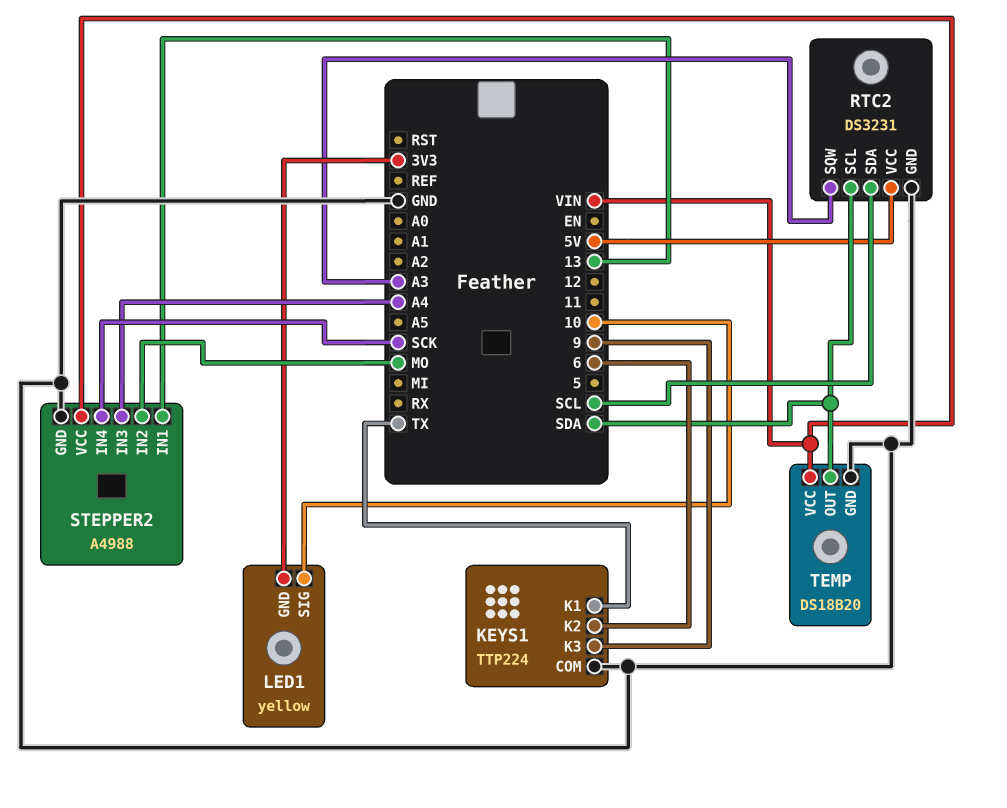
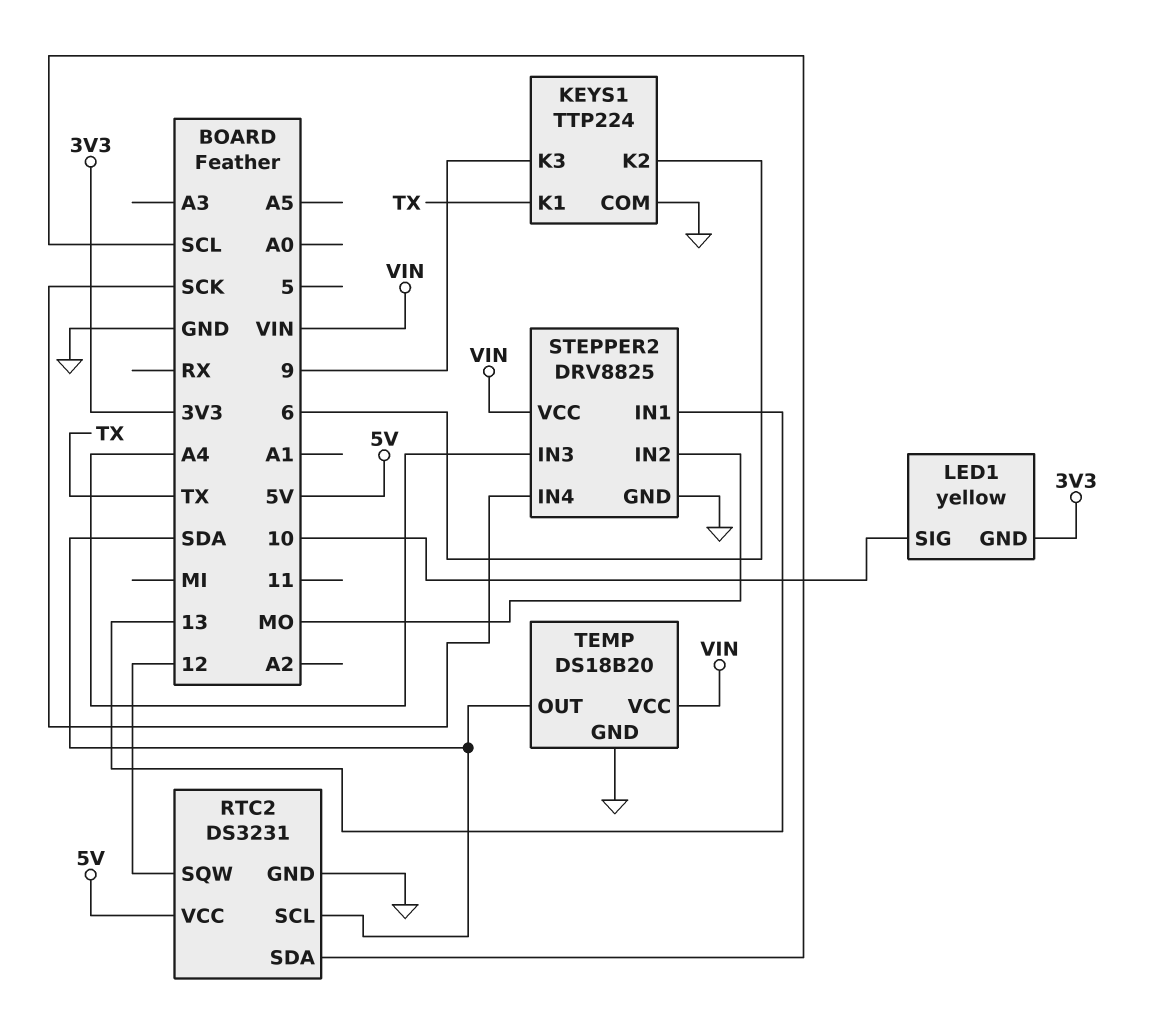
RTC2 pin SQW: A3 -> 12
STEPPER2: A4988 -> DRV8825

